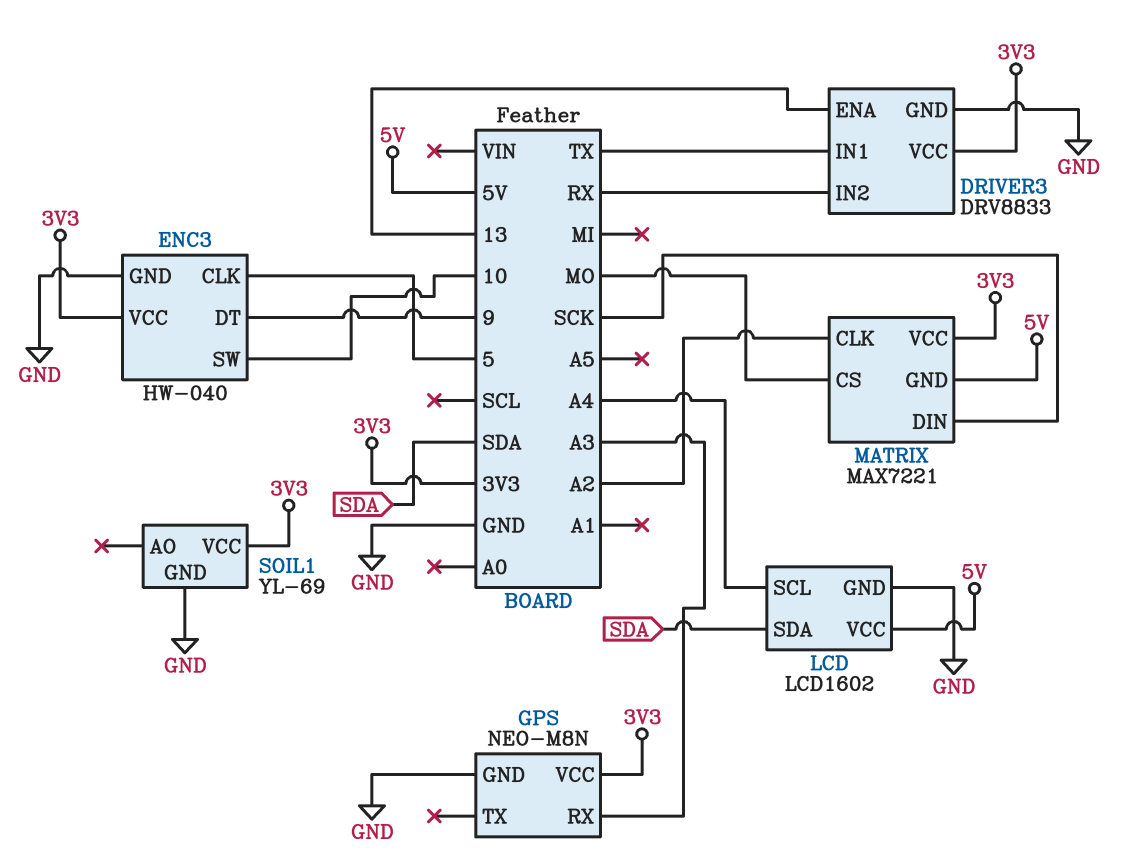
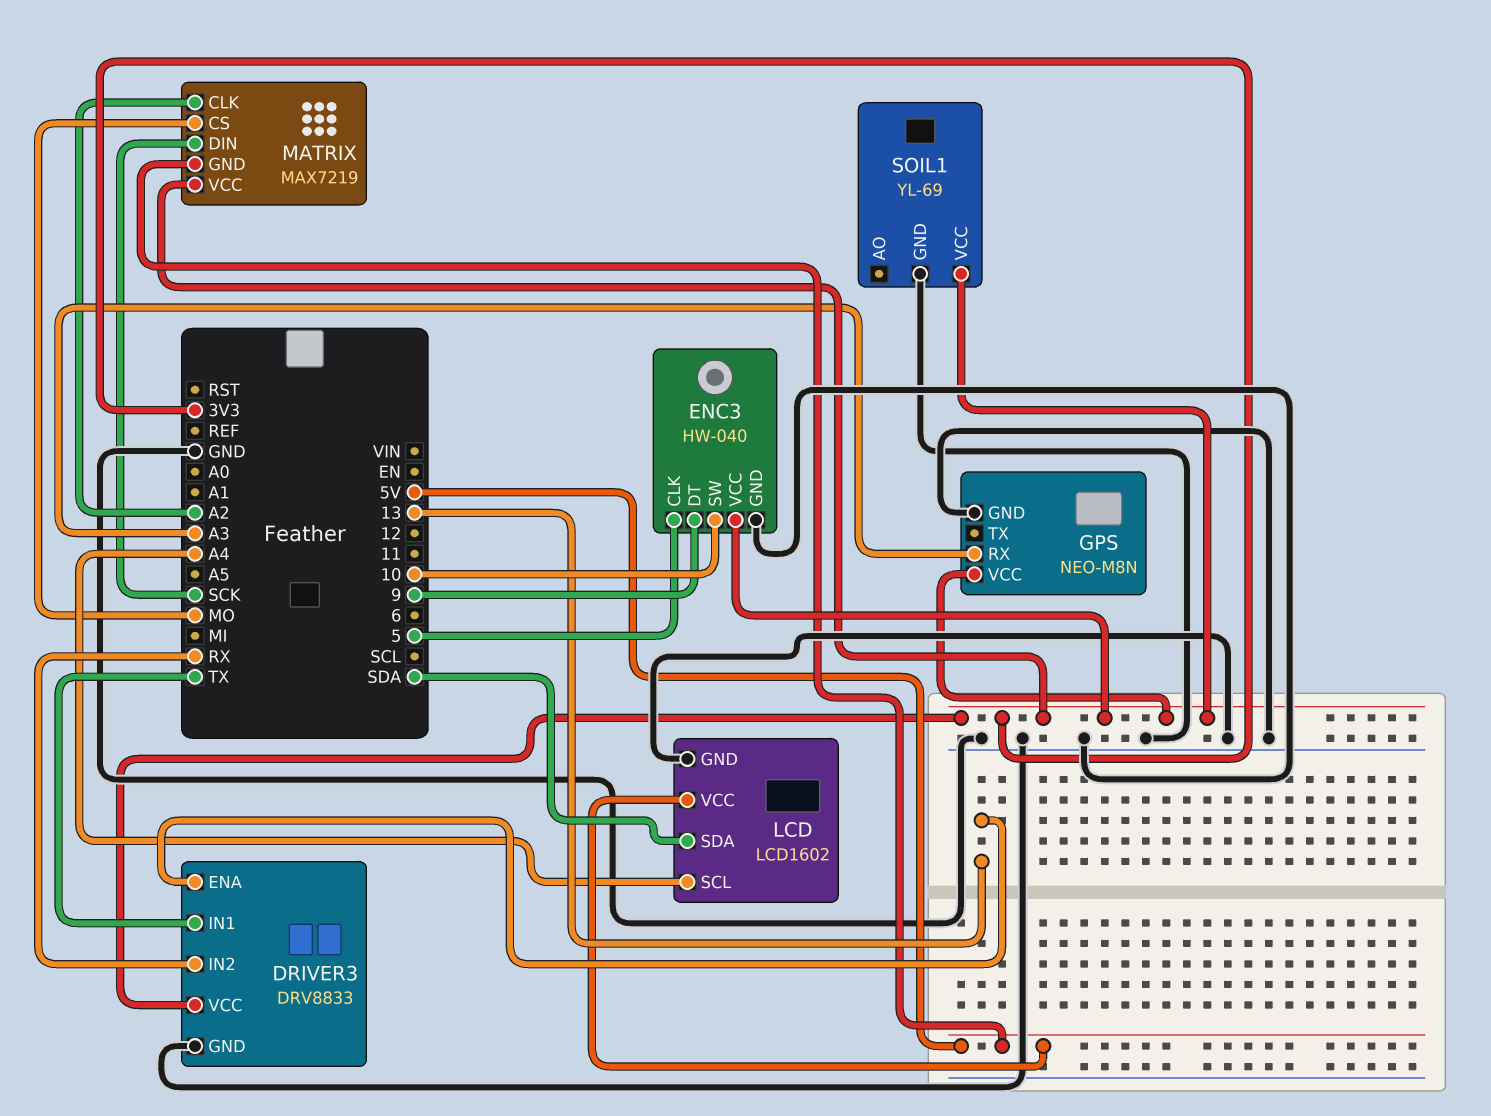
MATRIX: MAX7221 -> MAX7219

